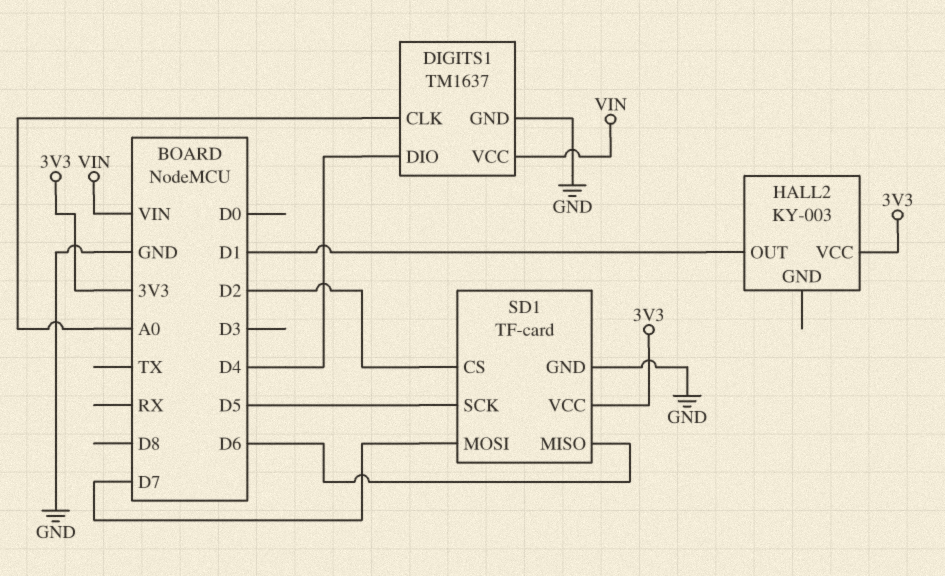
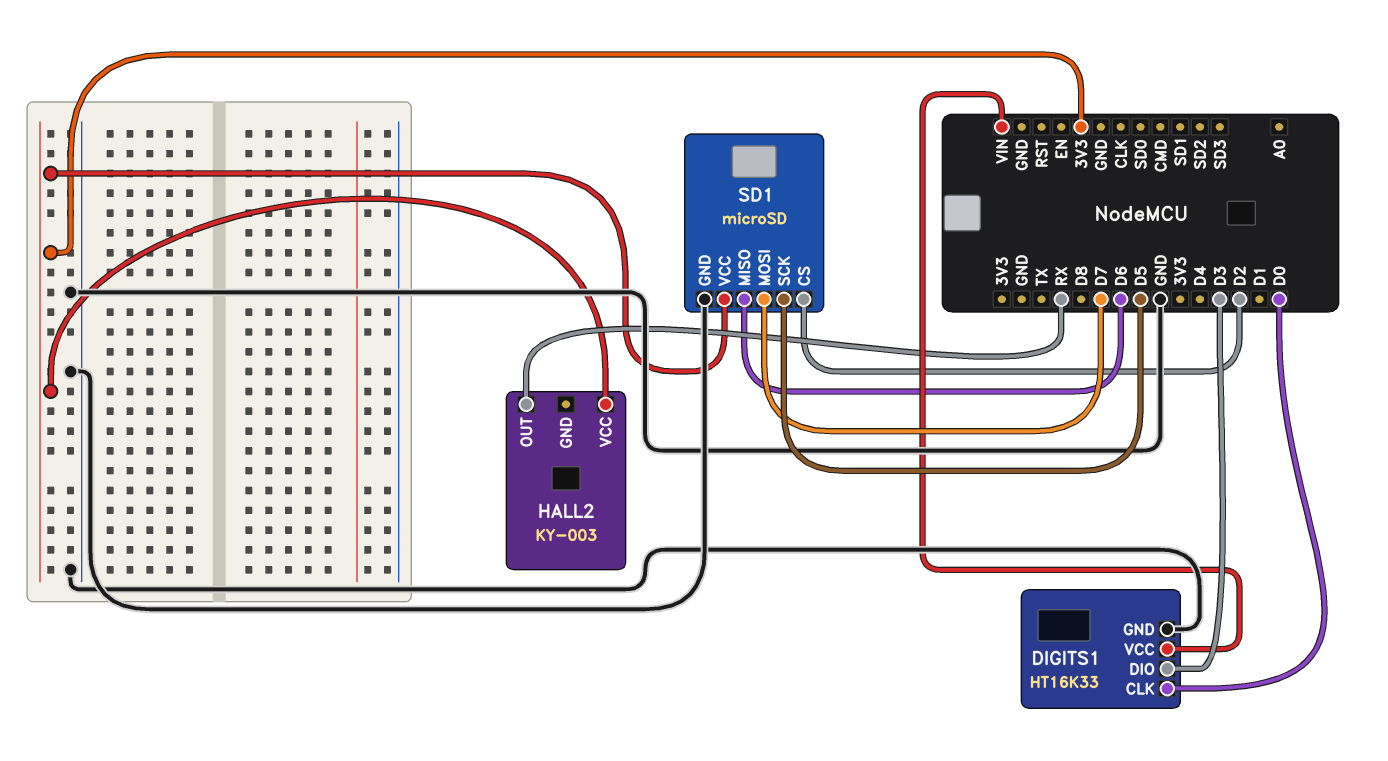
DIGITS1: TM1637 -> HT16K33
DIGITS1 pin CLK: A0 -> D0
DIGITS1 pin DIO: D4 -> D3
HALL2 pin OUT: D1 -> RX
SD1: TF-card -> microSD

